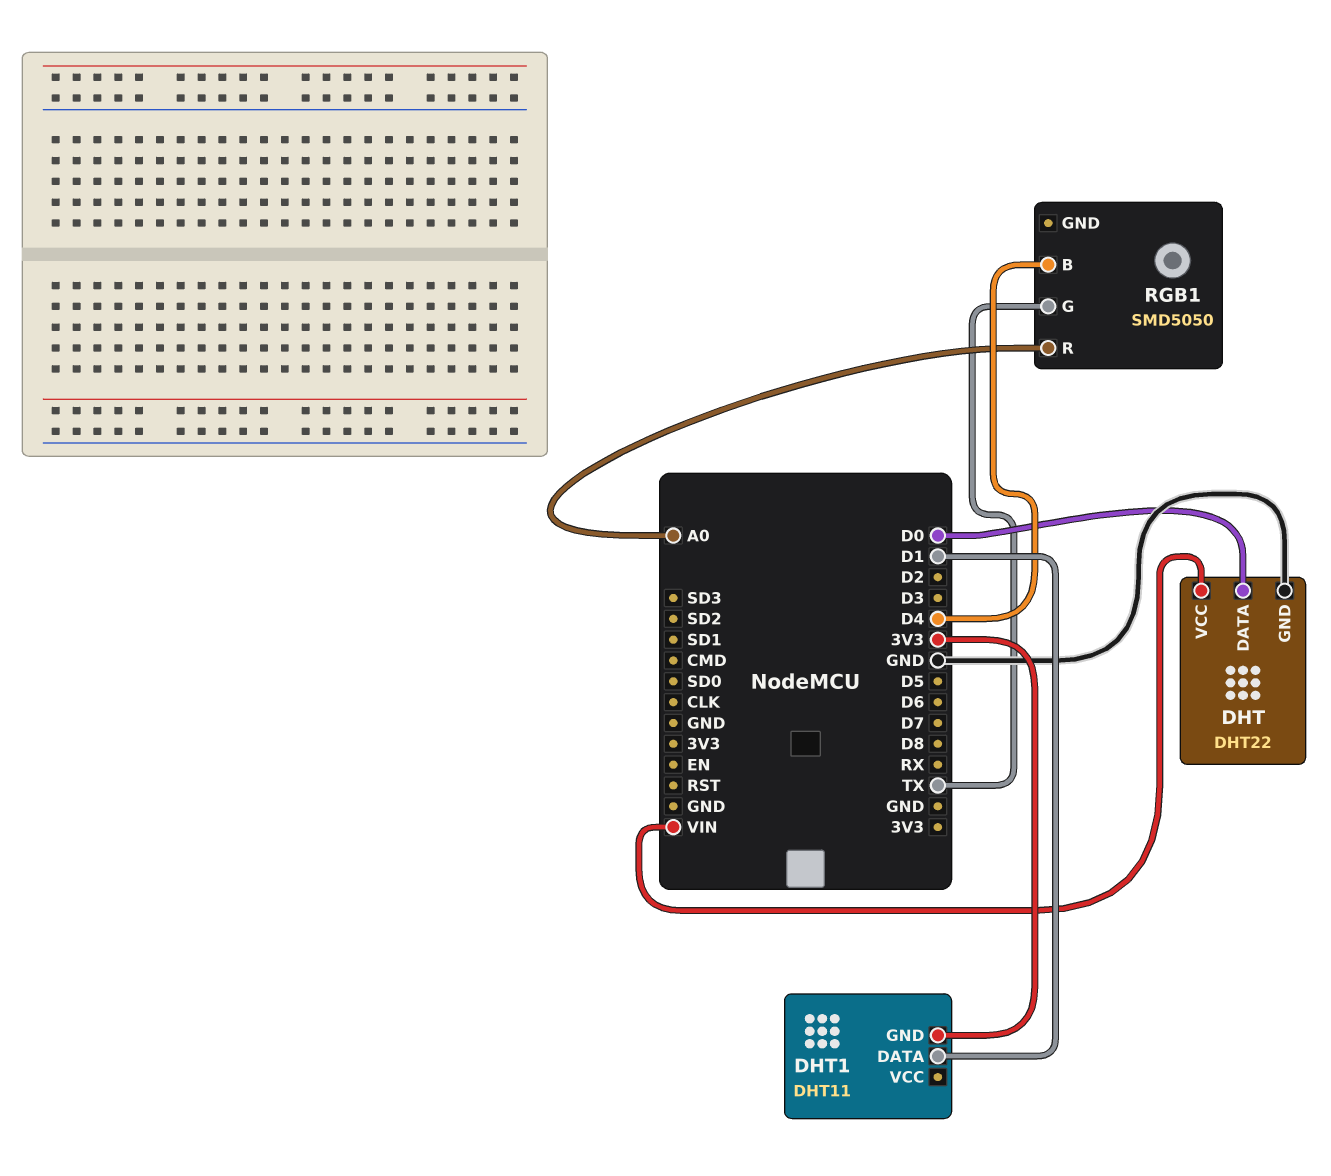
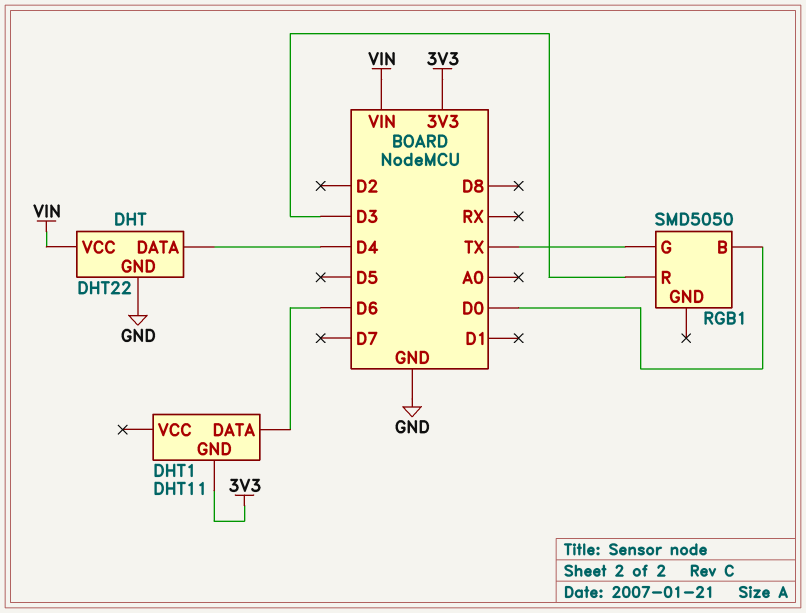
DHT pin DATA: D0 -> D4
DHT1 pin DATA: D1 -> D6
RGB1 pin B: D4 -> D0
RGB1 pin R: A0 -> D3

